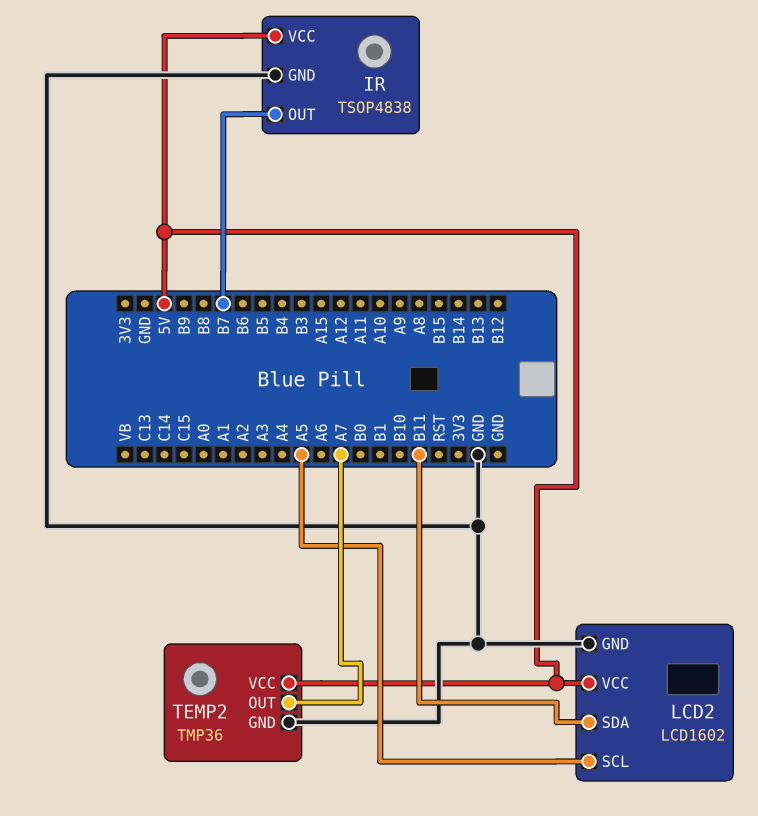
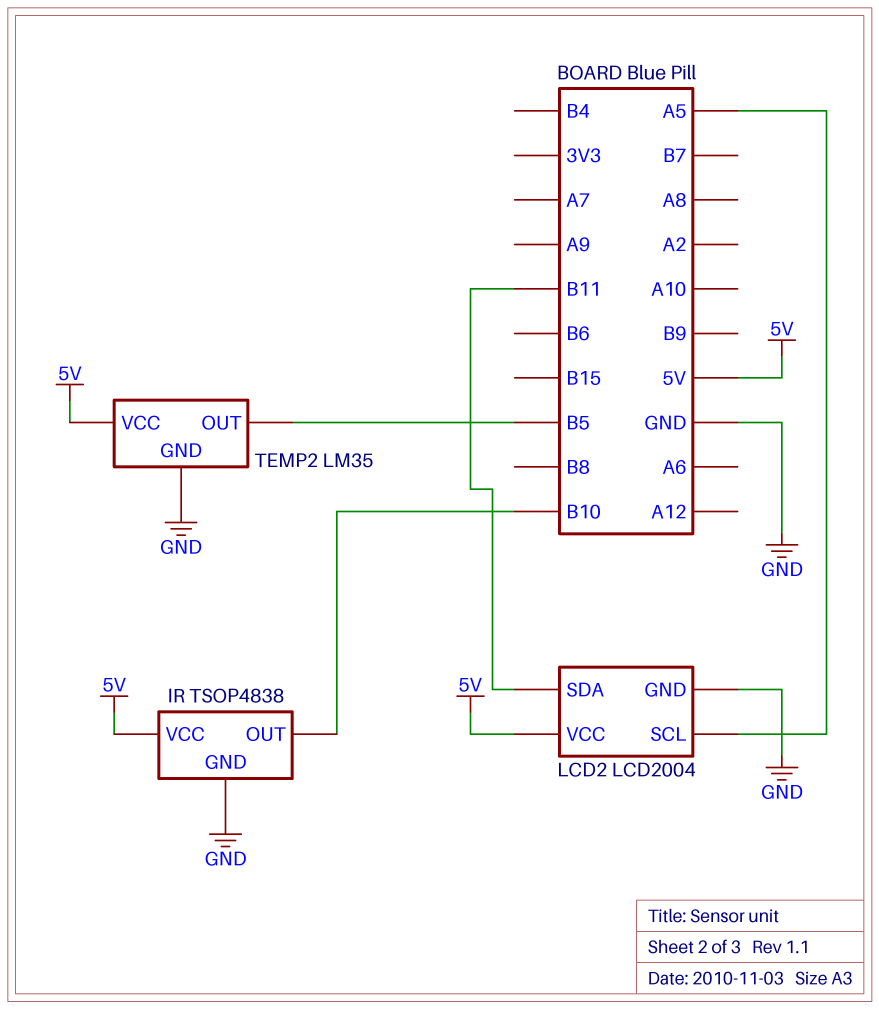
IR pin OUT: B7 -> B10
LCD2: LCD1602 -> LCD2004
TEMP2: TMP36 -> LM35
TEMP2 pin OUT: A7 -> B5

